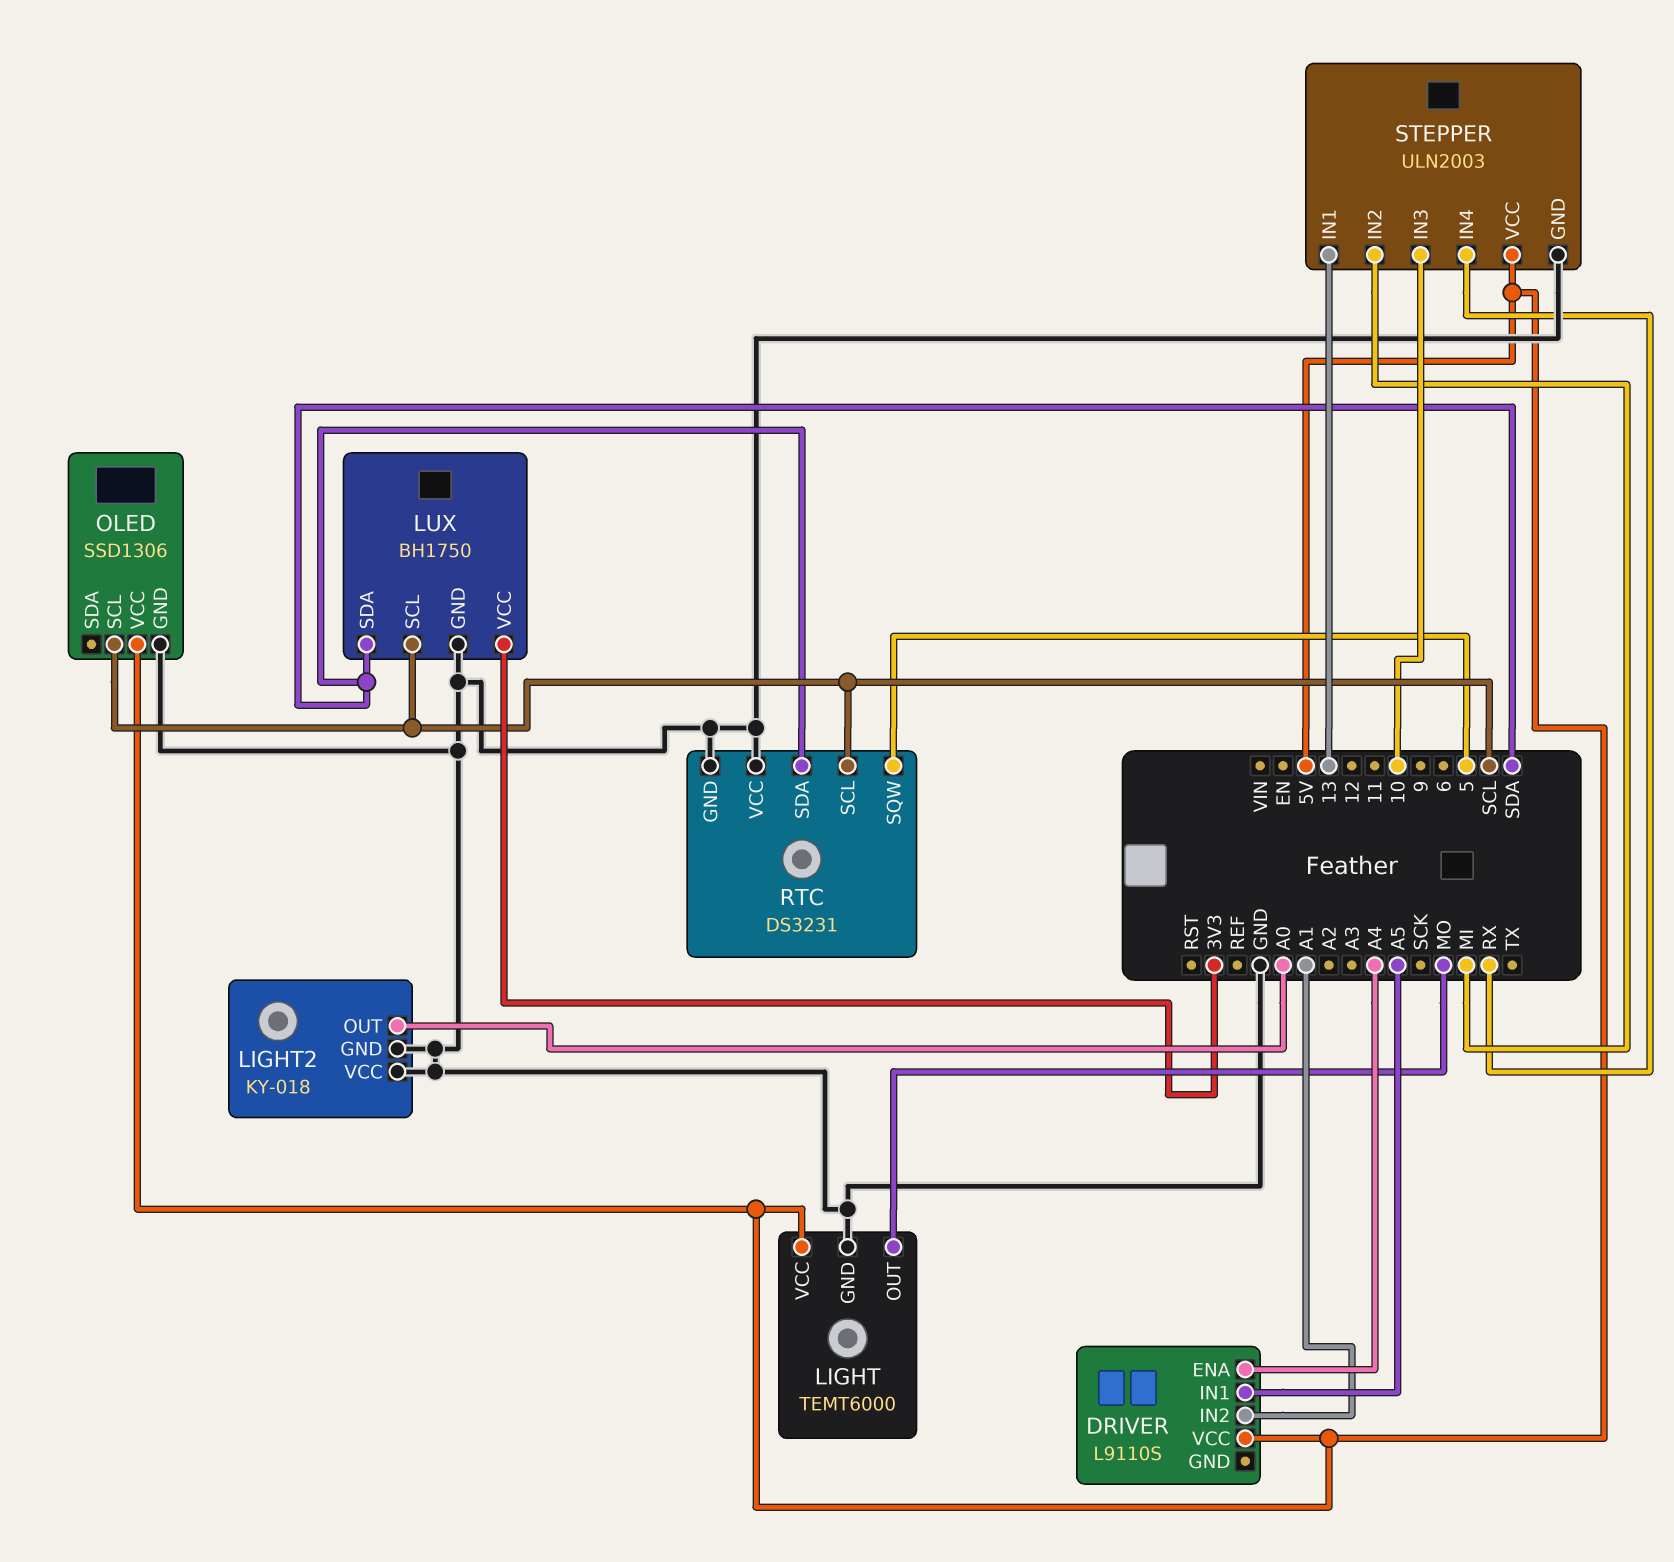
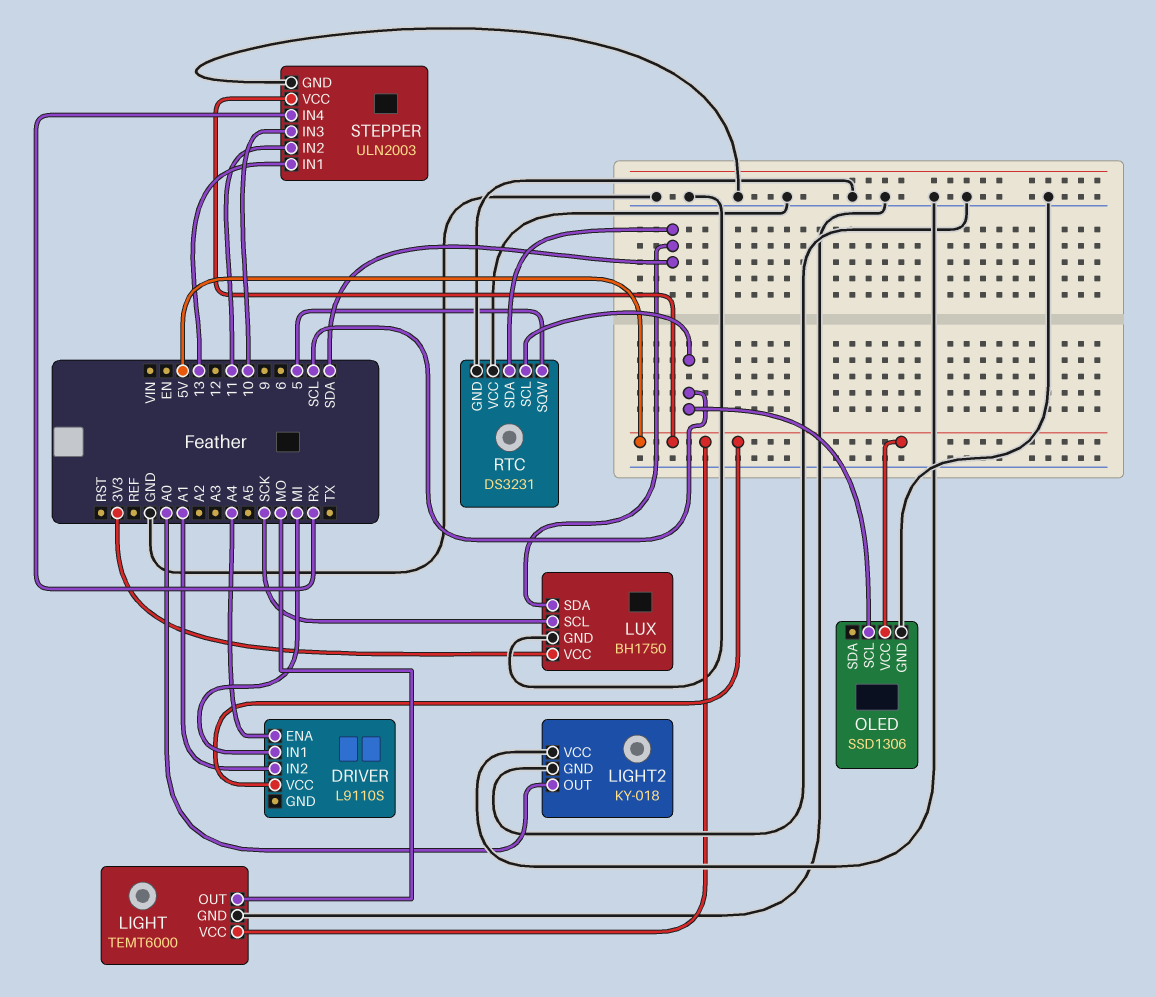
DRIVER pin IN1: A5 -> MI
LUX pin SCL: SCL -> SCK
STEPPER pin IN2: MI -> 11

